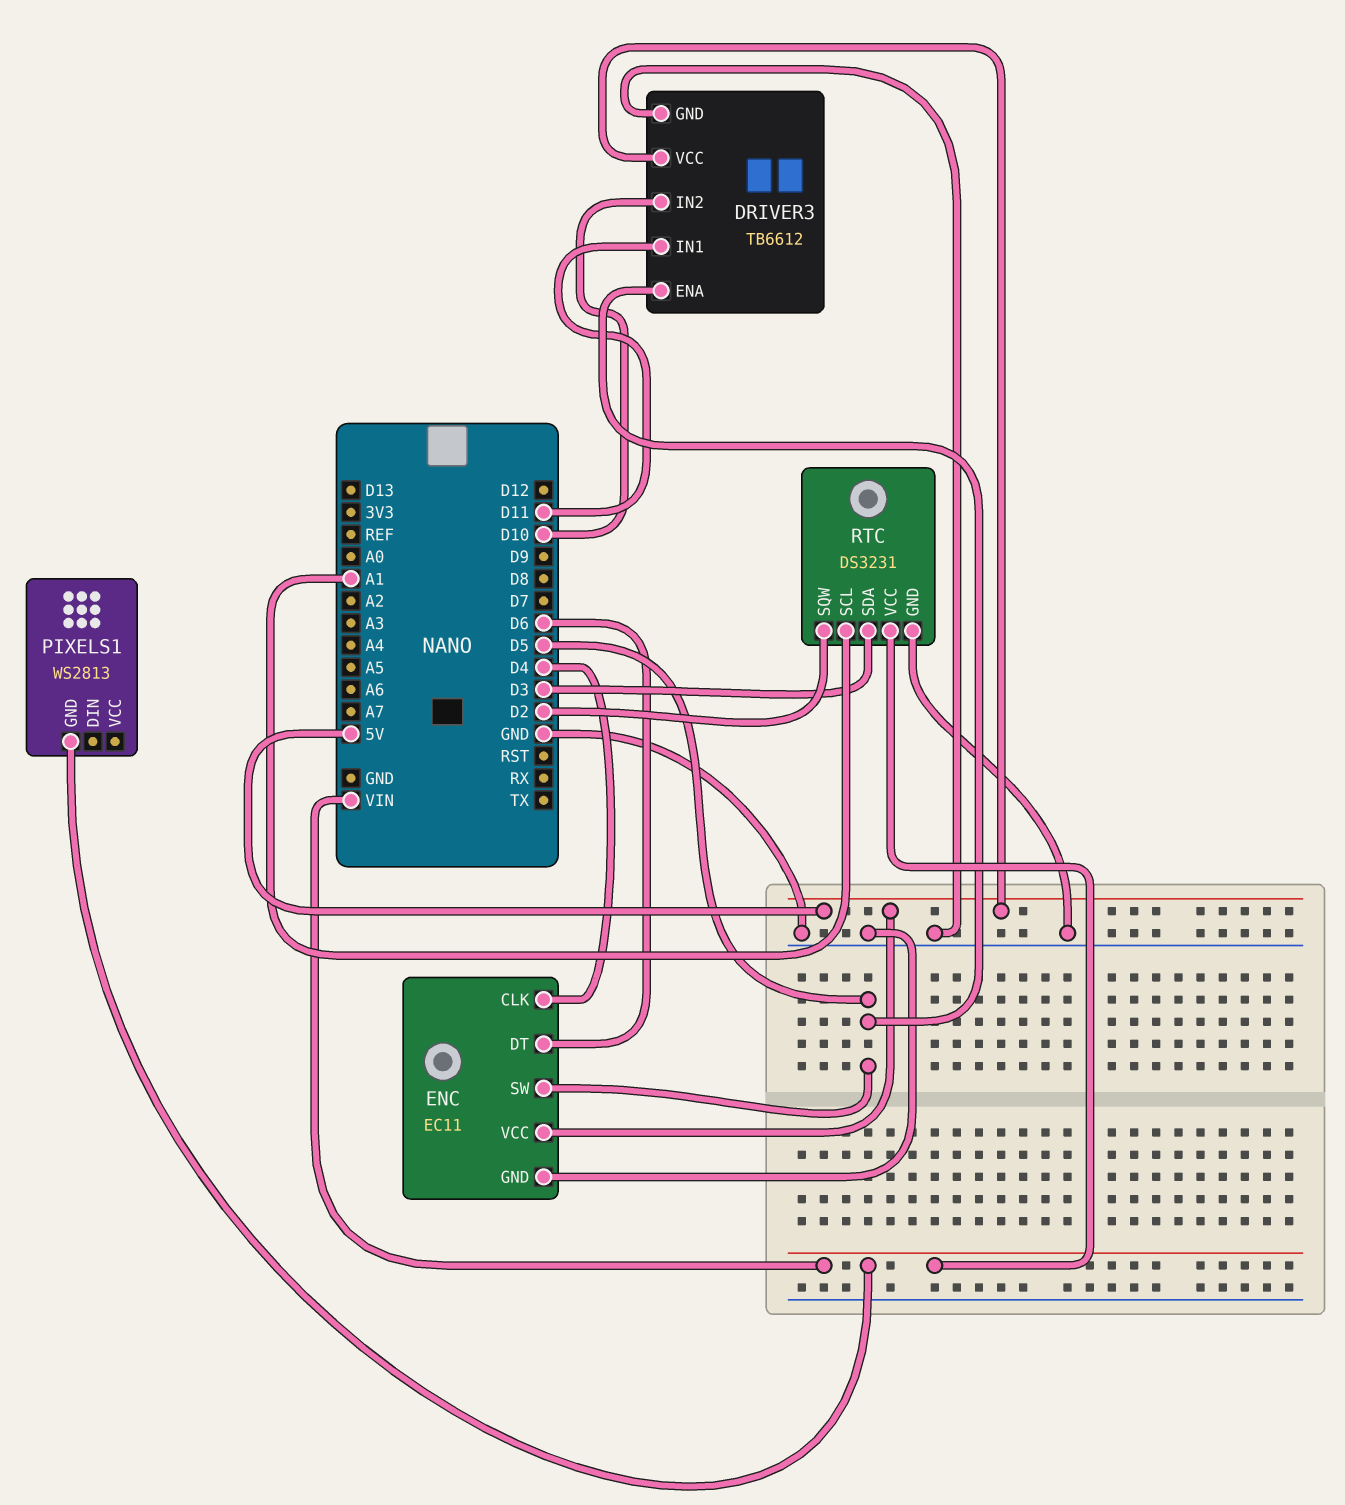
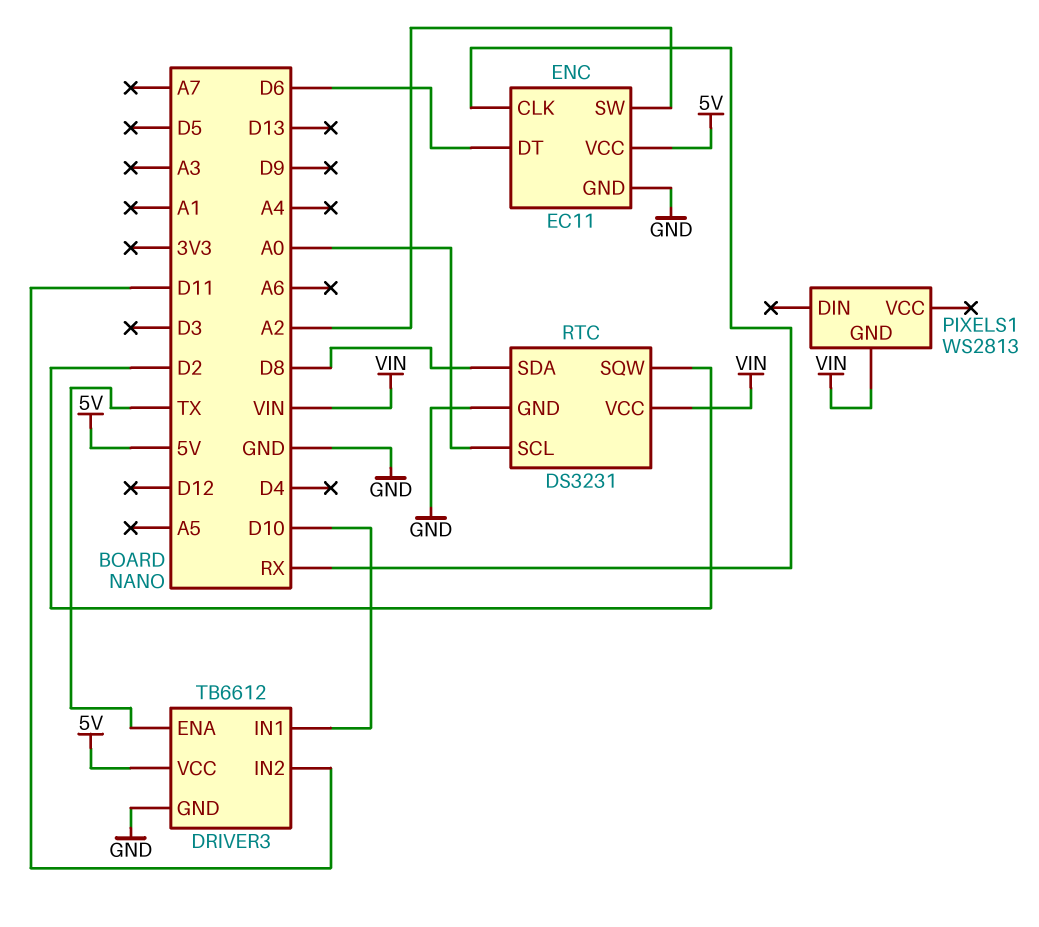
DRIVER3 pin ENA: D5 -> TX
DRIVER3 pin IN1: D11 -> D10
DRIVER3 pin IN2: D10 -> D11
ENC pin CLK: D4 -> RX
ENC pin SW: D5 -> A2
RTC pin SCL: A1 -> A0
RTC pin SDA: D3 -> D8

